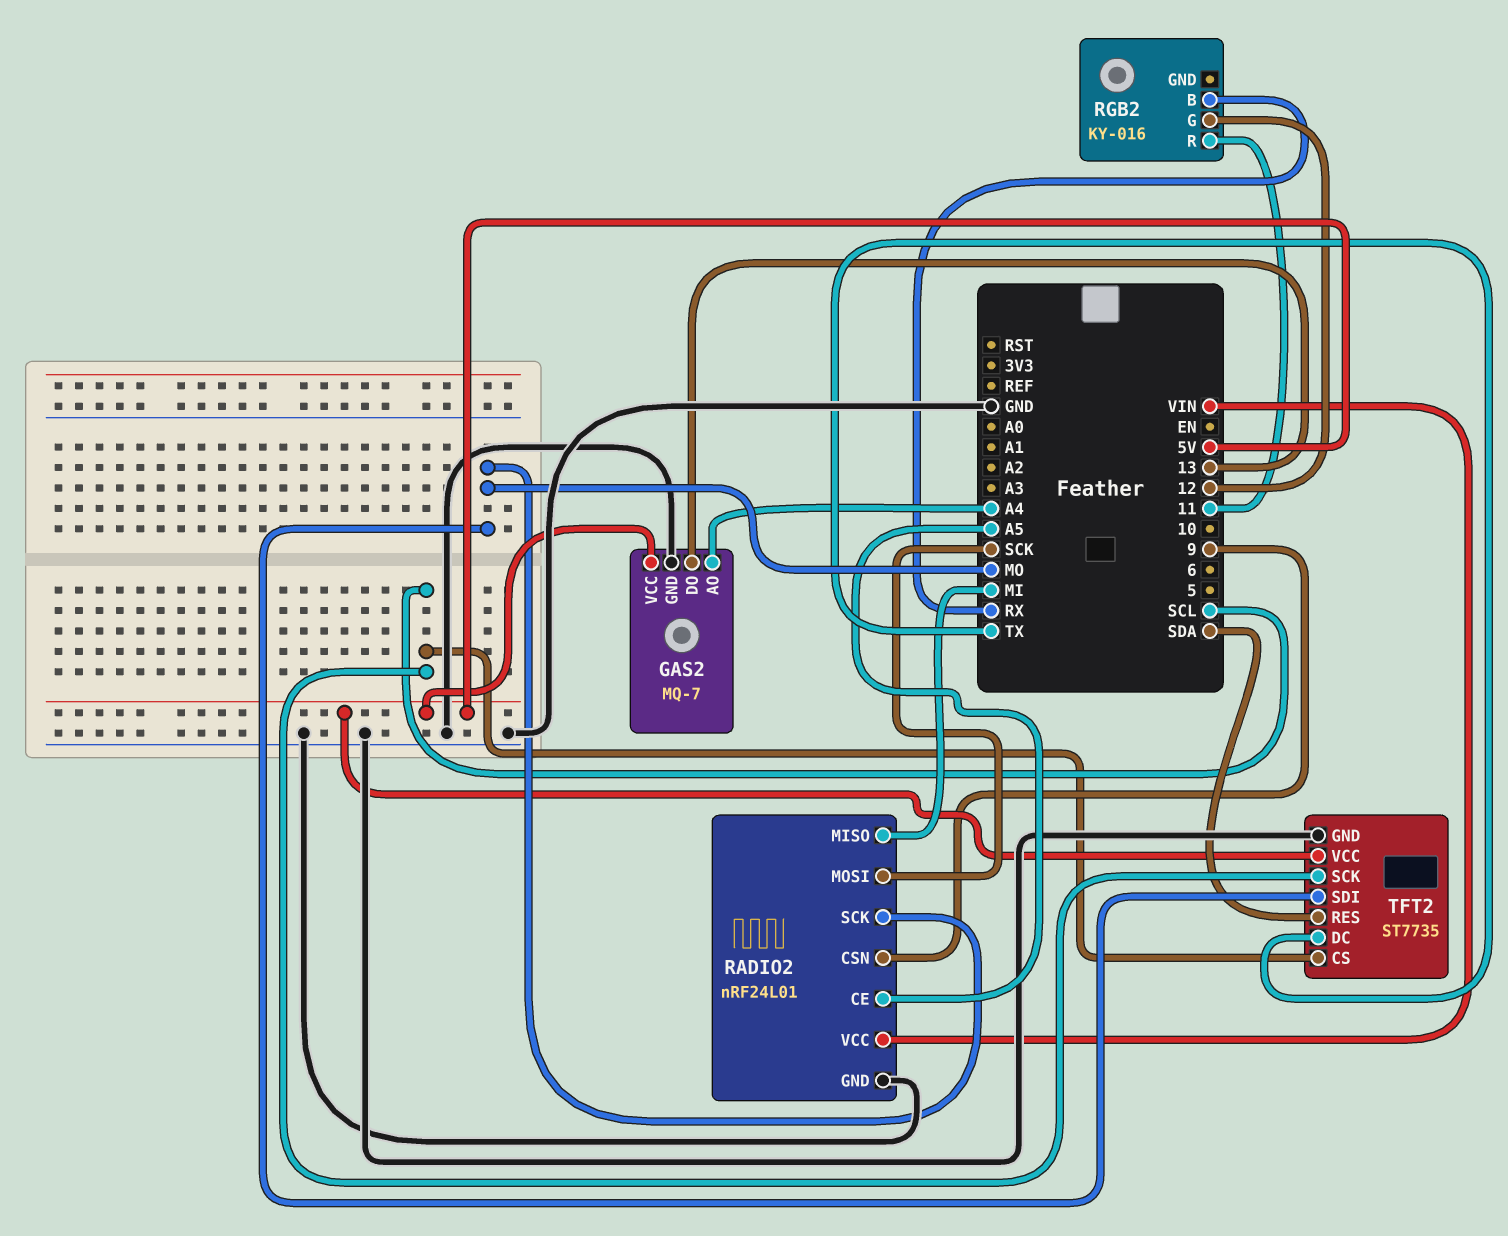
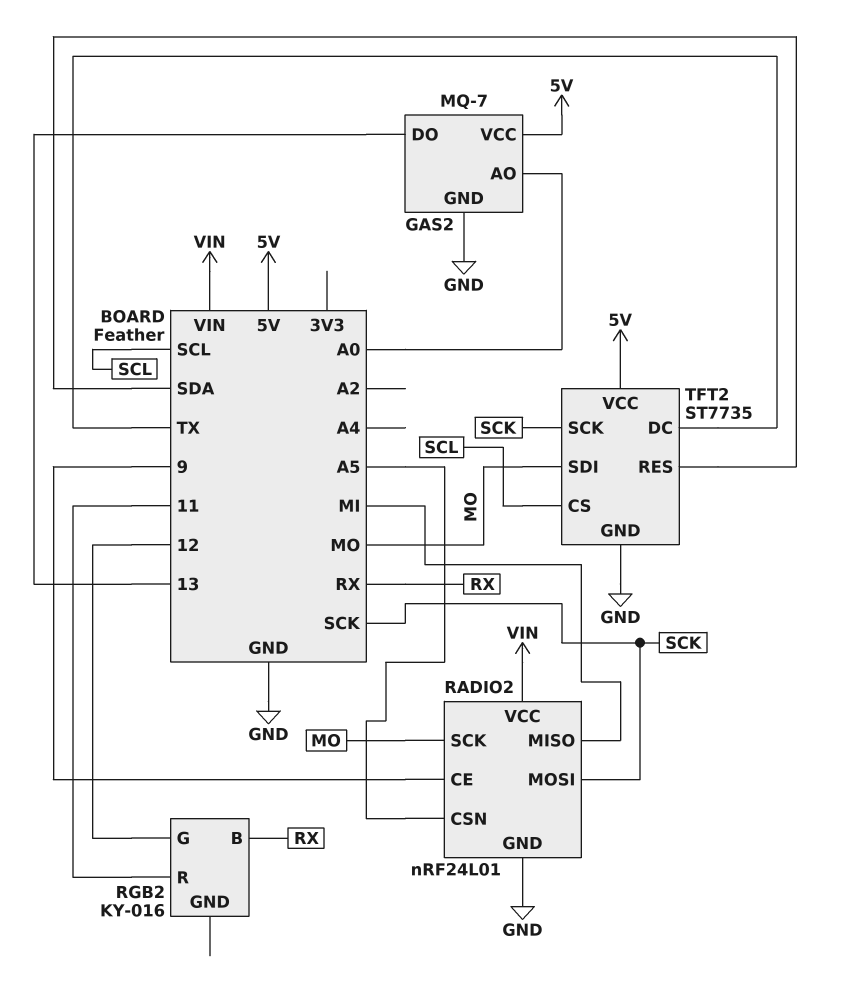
GAS2 pin AO: A4 -> A0
RADIO2 pin CE: A5 -> 9
RADIO2 pin CSN: 9 -> A5
TFT2 pin SCK: SCL -> SCK

